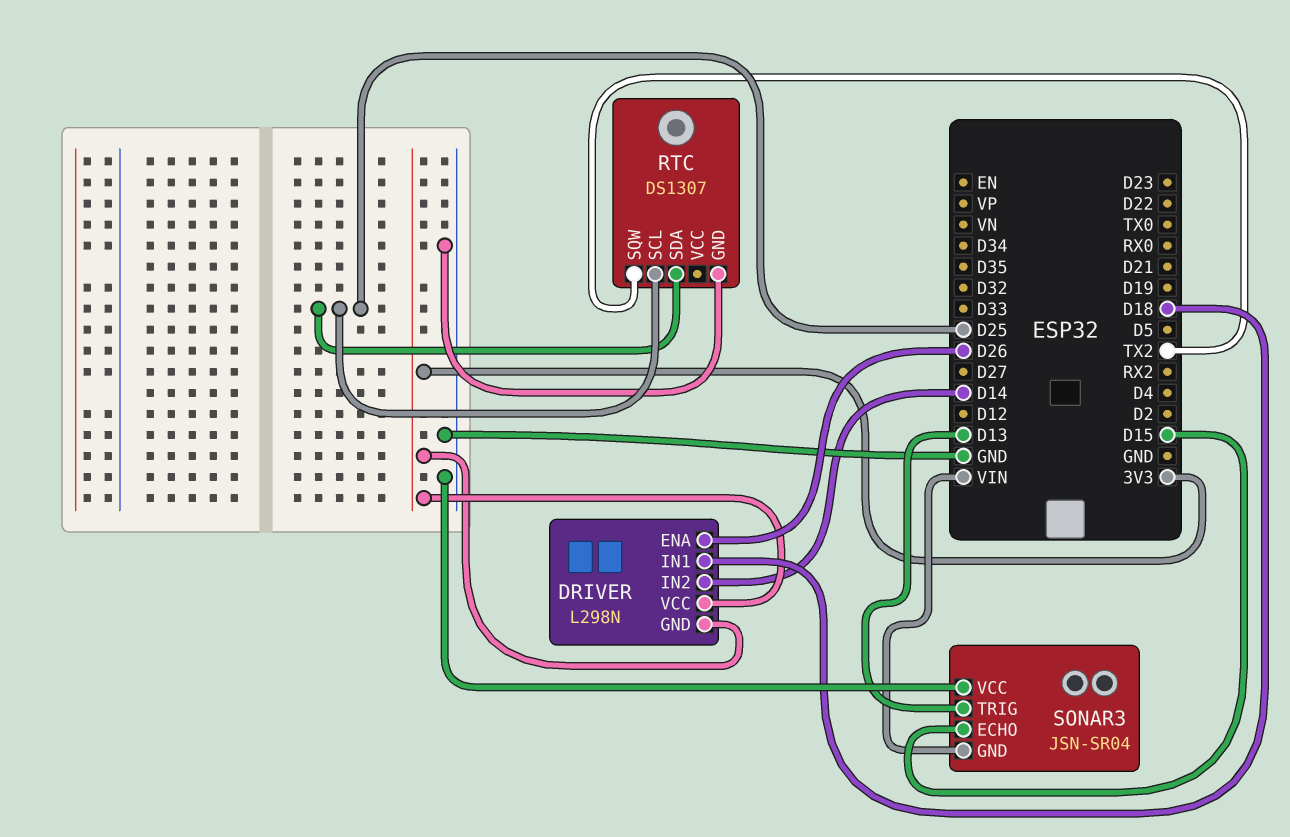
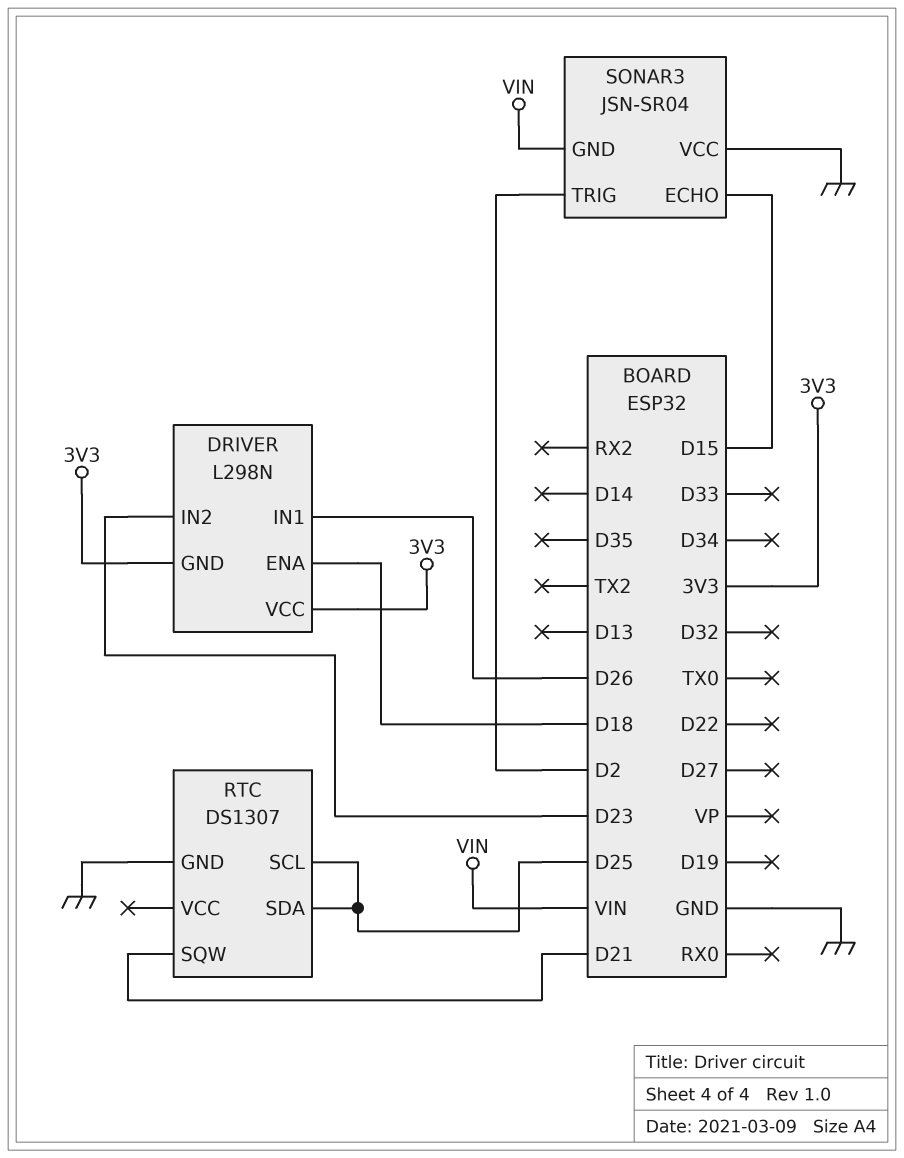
DRIVER pin ENA: D26 -> D18
DRIVER pin IN1: D18 -> D26
DRIVER pin IN2: D14 -> D23
RTC pin SQW: TX2 -> D21
SONAR3 pin TRIG: D13 -> D2

